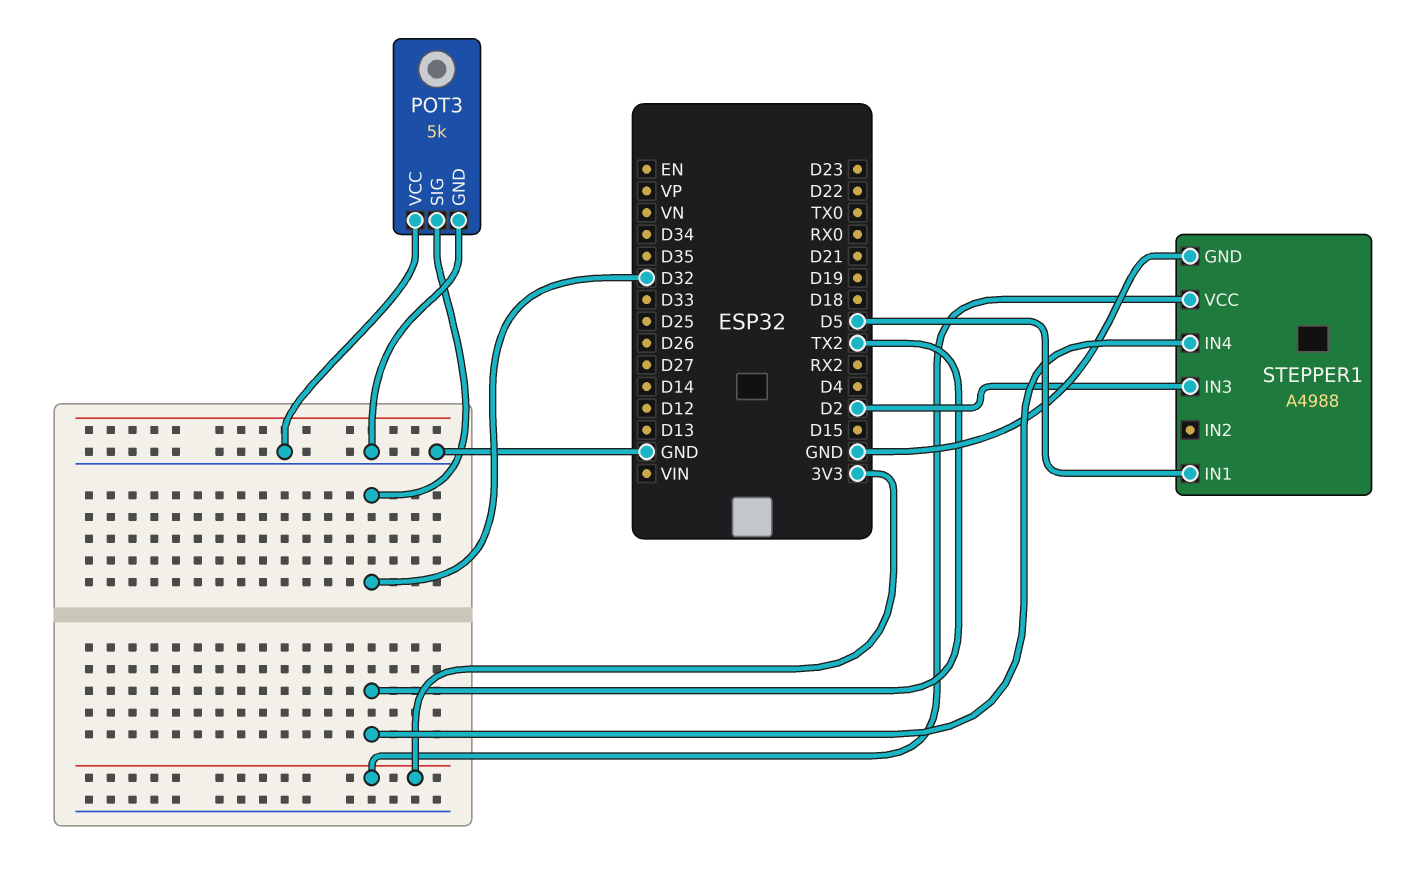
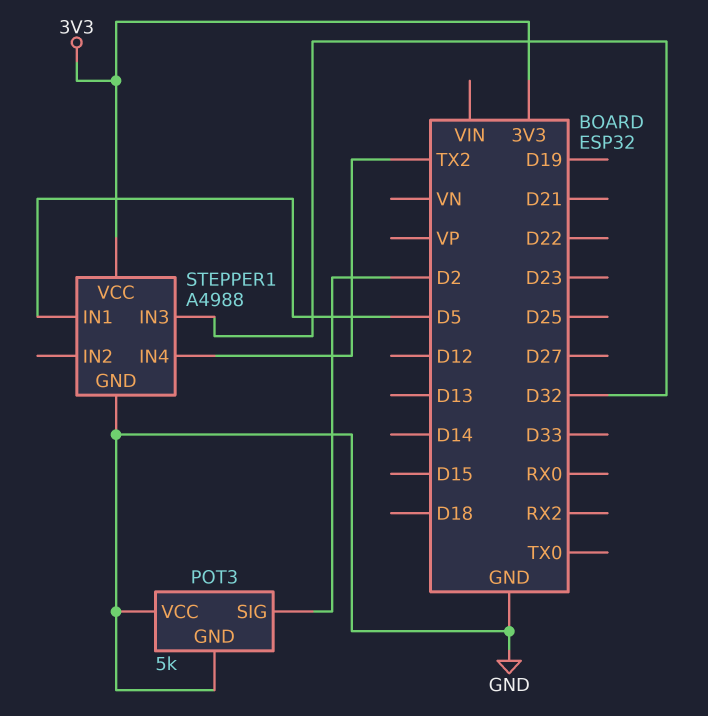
POT3 pin SIG: D32 -> D2
STEPPER1 pin IN3: D2 -> D32

